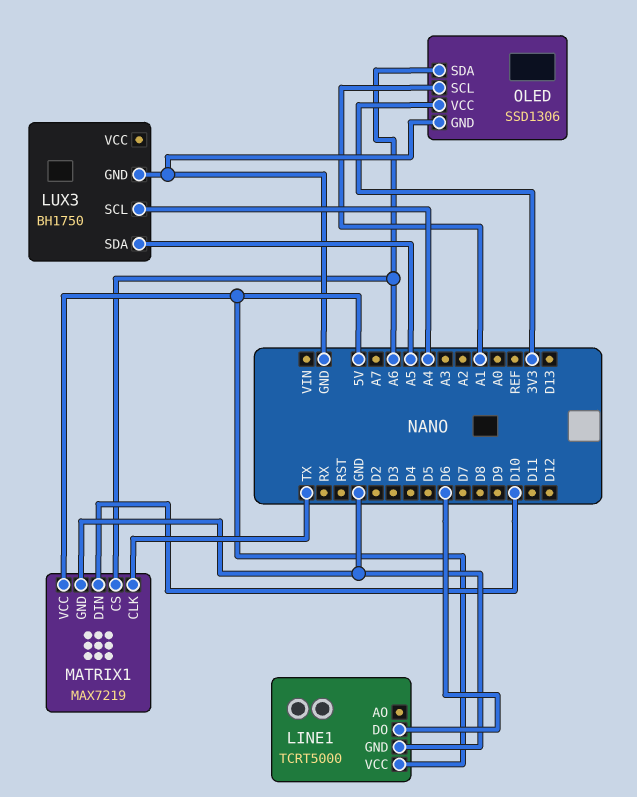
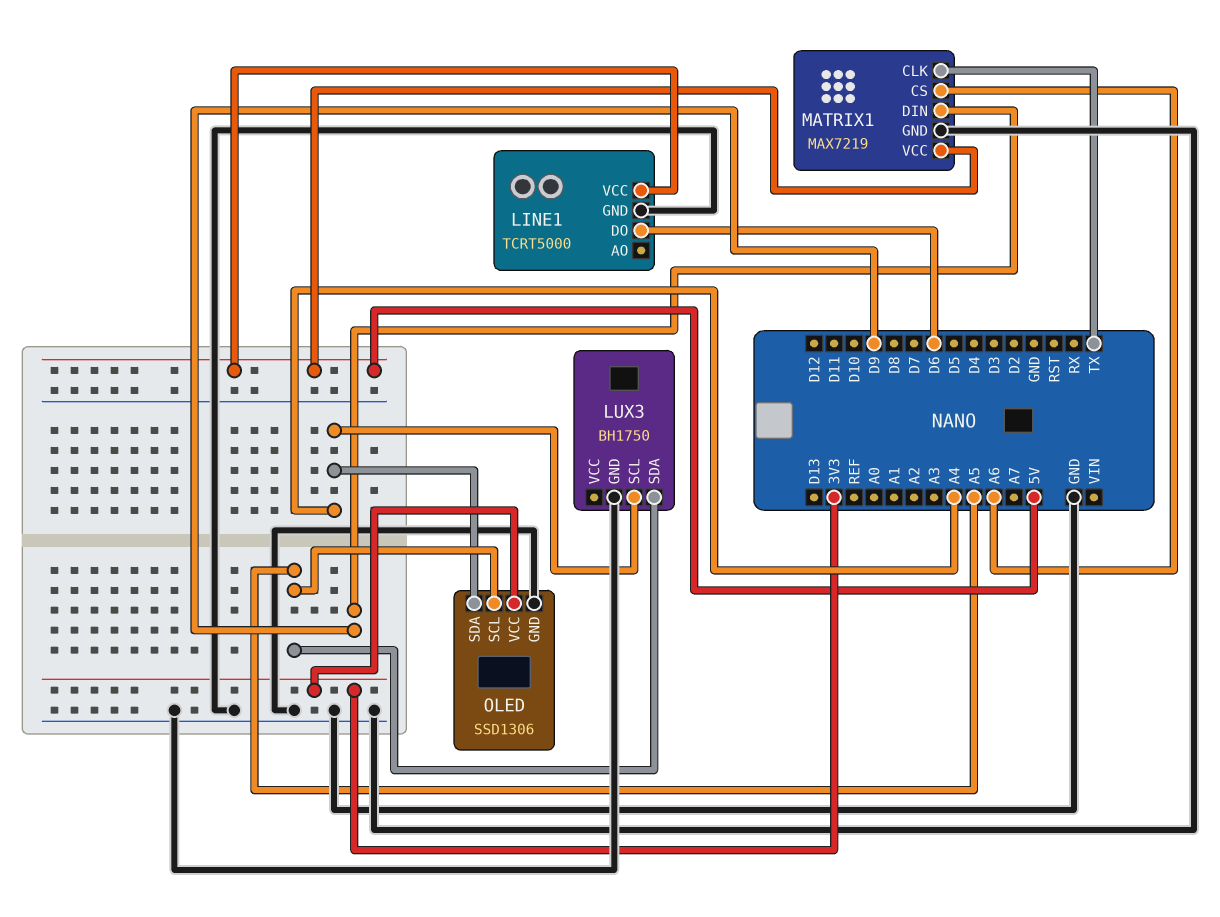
MATRIX1 pin DIN: D10 -> D9
OLED pin SCL: A1 -> A5
OLED pin SDA: A6 -> A4

